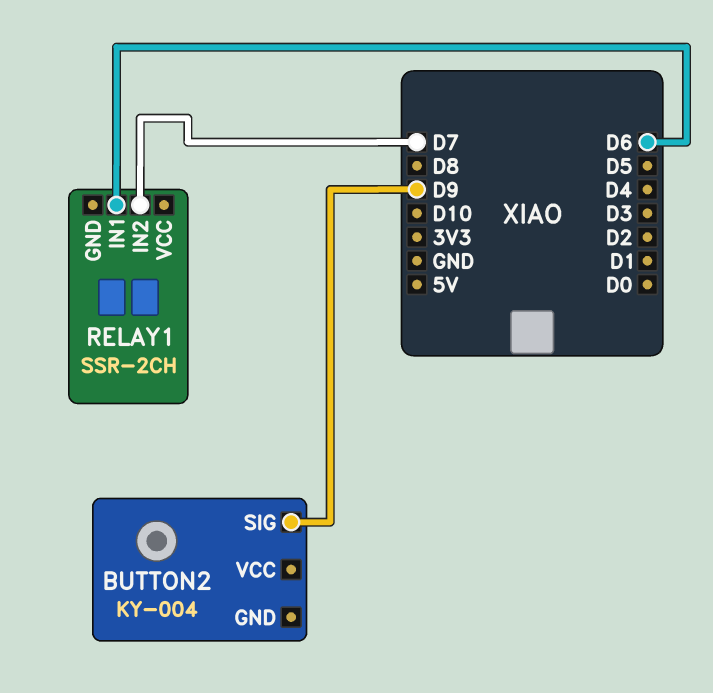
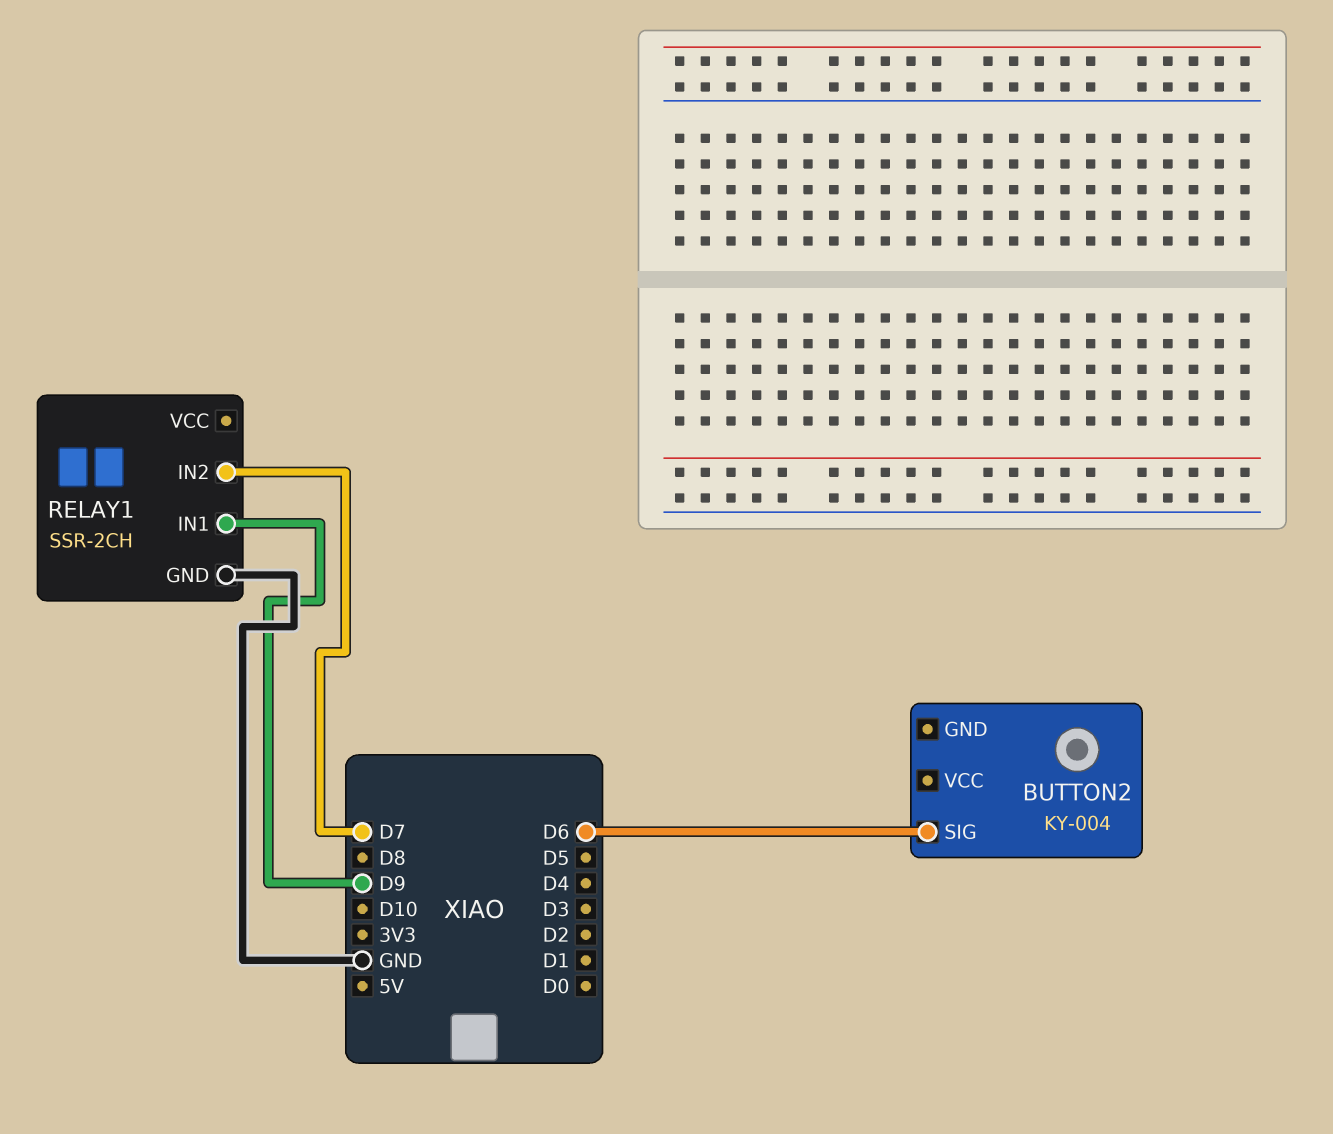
BUTTON2 pin SIG: D9 -> D6
RELAY1 pin GND: none -> GND
RELAY1 pin IN1: D6 -> D9

